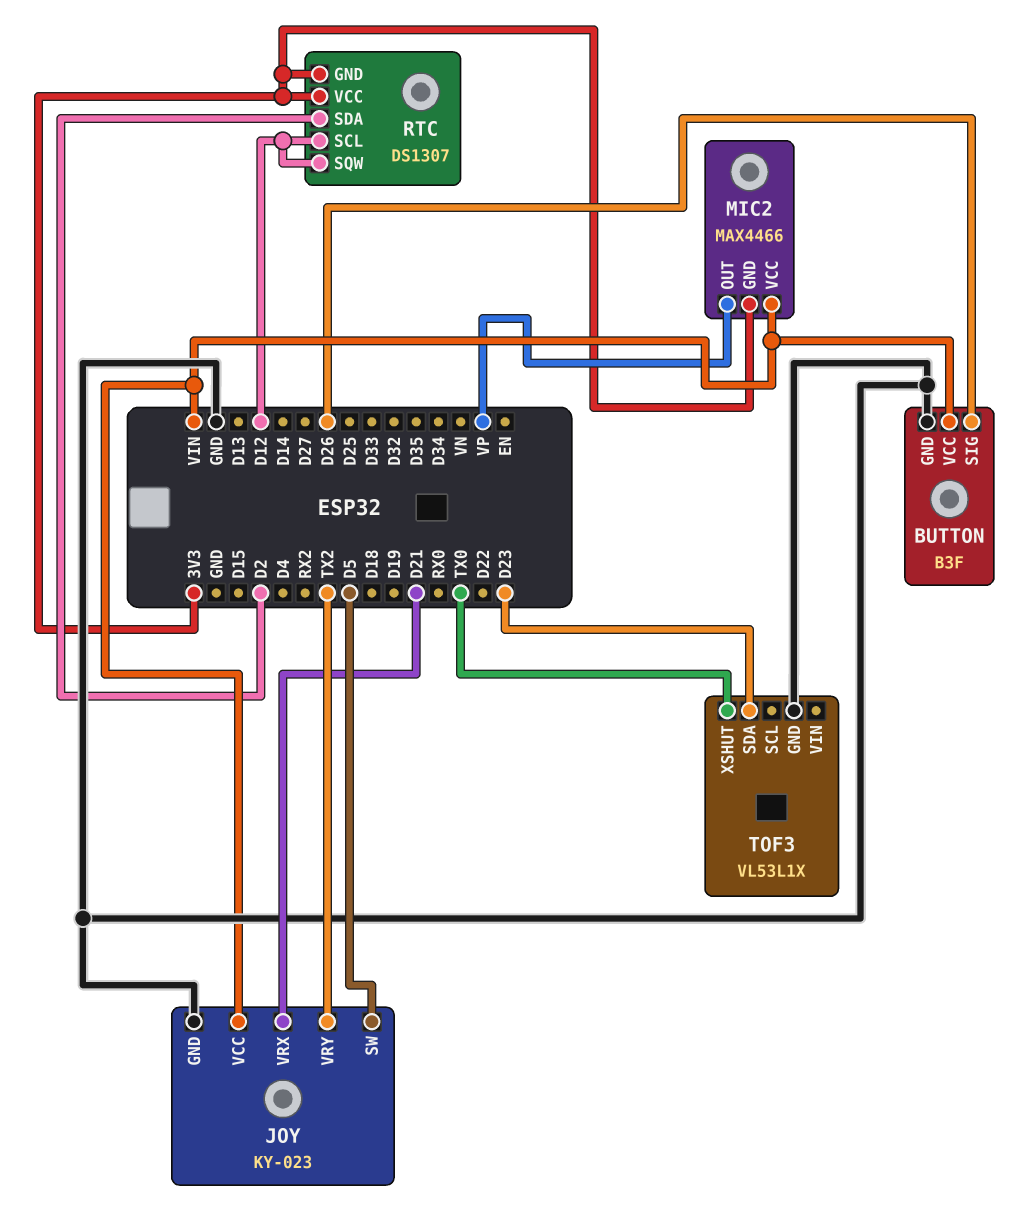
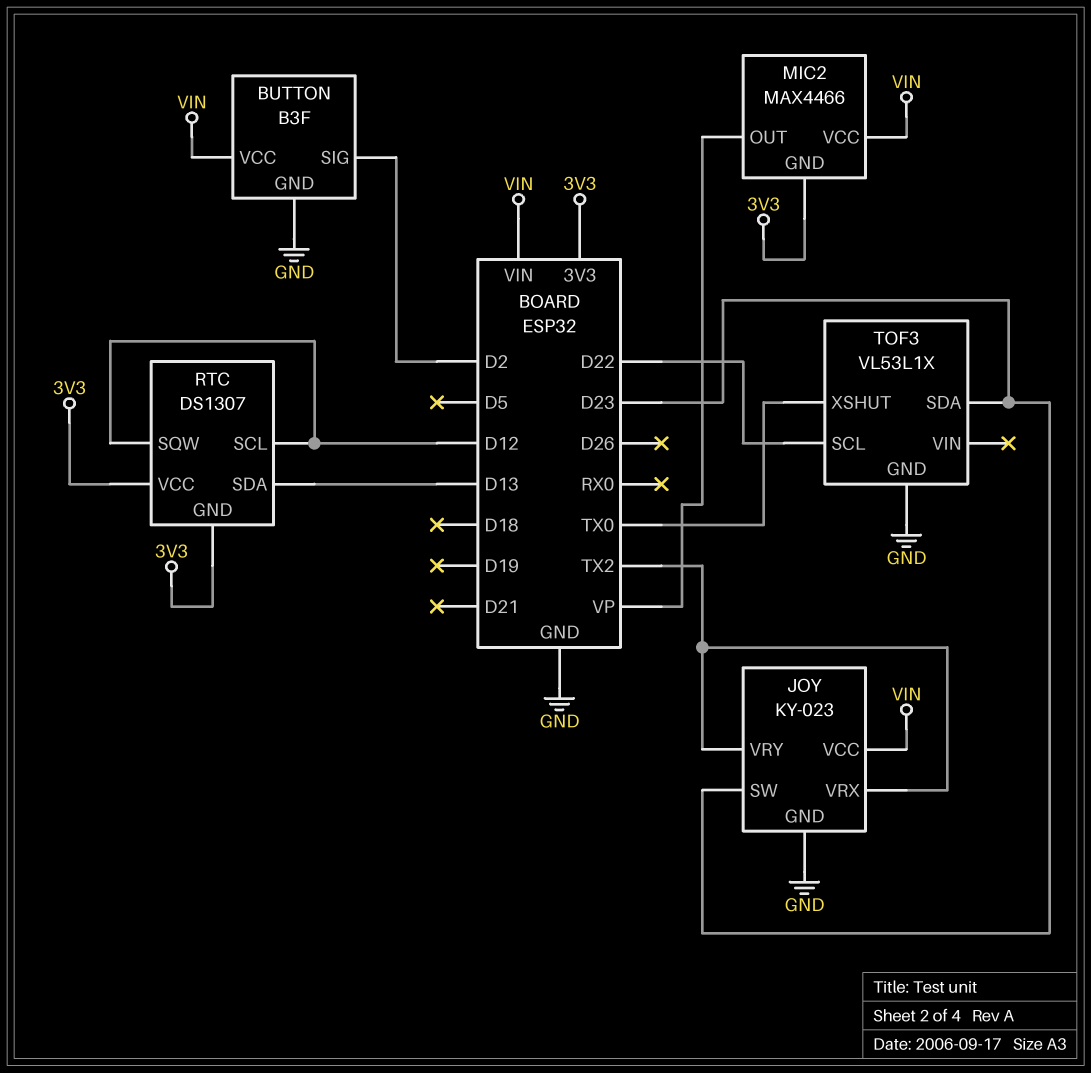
BUTTON pin SIG: D26 -> D2
JOY pin SW: D5 -> D23
JOY pin VRX: D21 -> TX2
RTC pin SDA: D2 -> D13
TOF3 pin SCL: none -> D22

